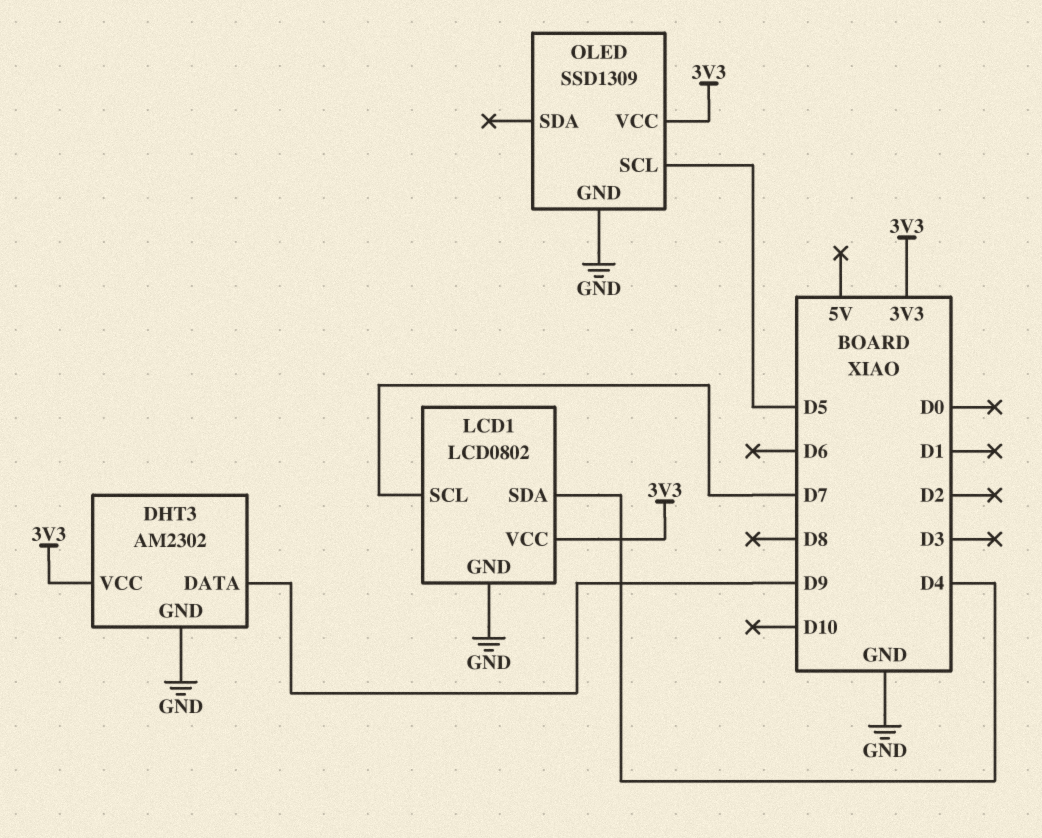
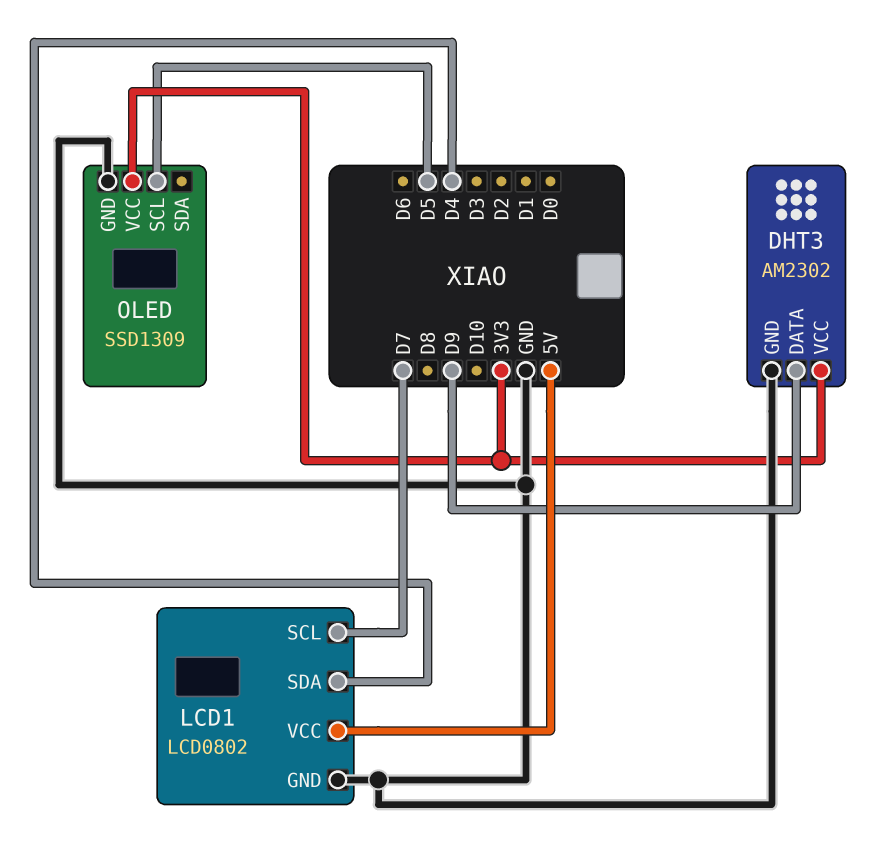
LCD1 pin VCC: 3V3 -> 5V

